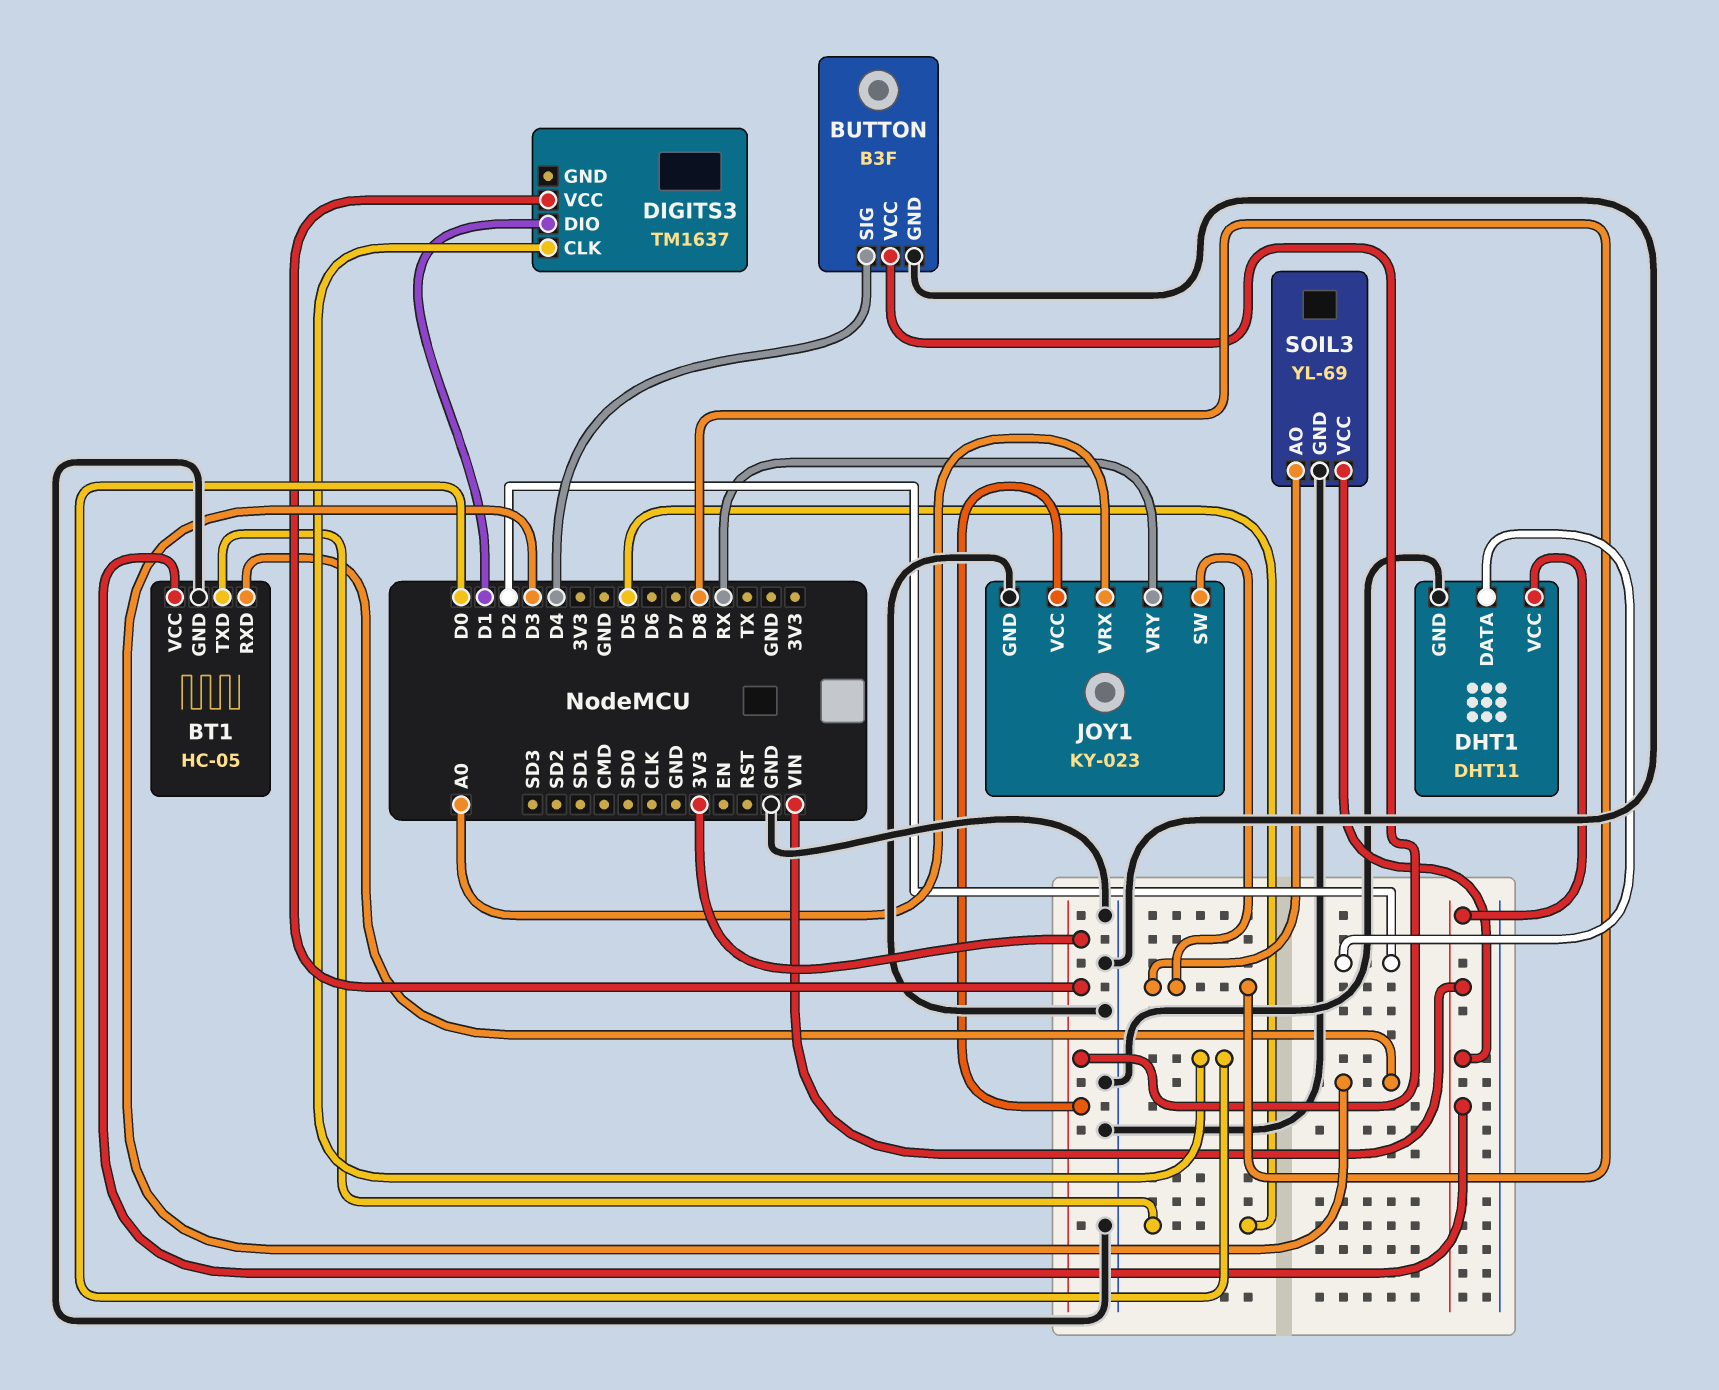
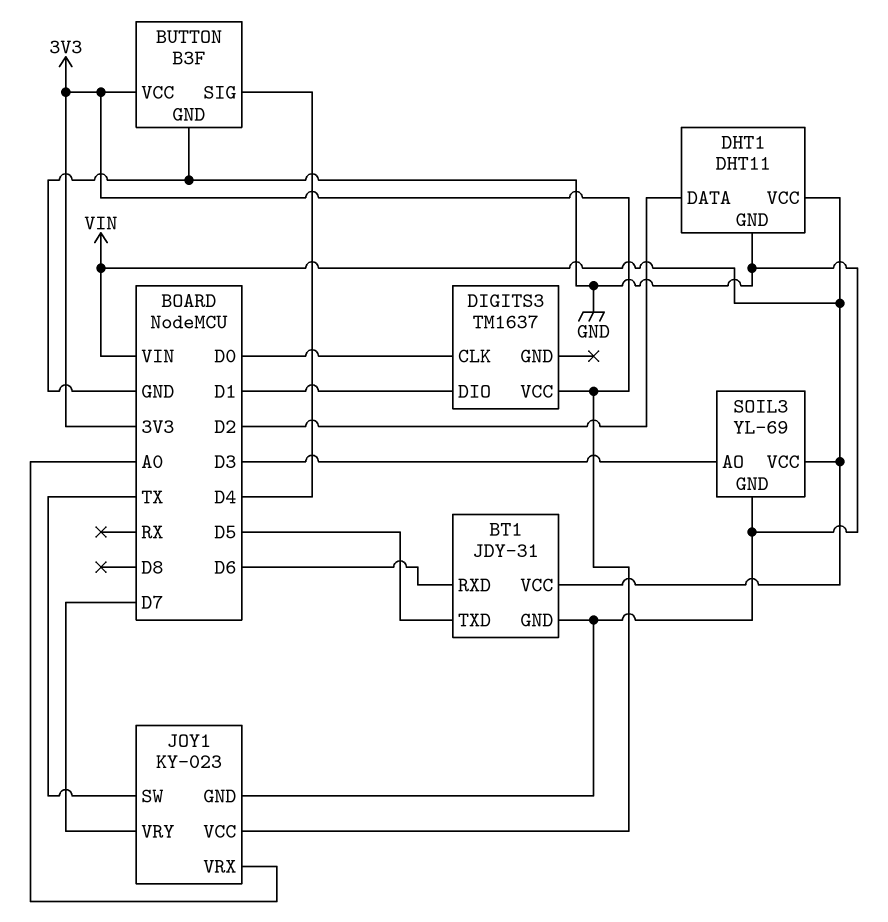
BT1: HC-05 -> JDY-31
BT1 pin RXD: D3 -> D6
JOY1 pin SW: D8 -> TX
JOY1 pin VRY: RX -> D7
SOIL3 pin AO: D8 -> D3

